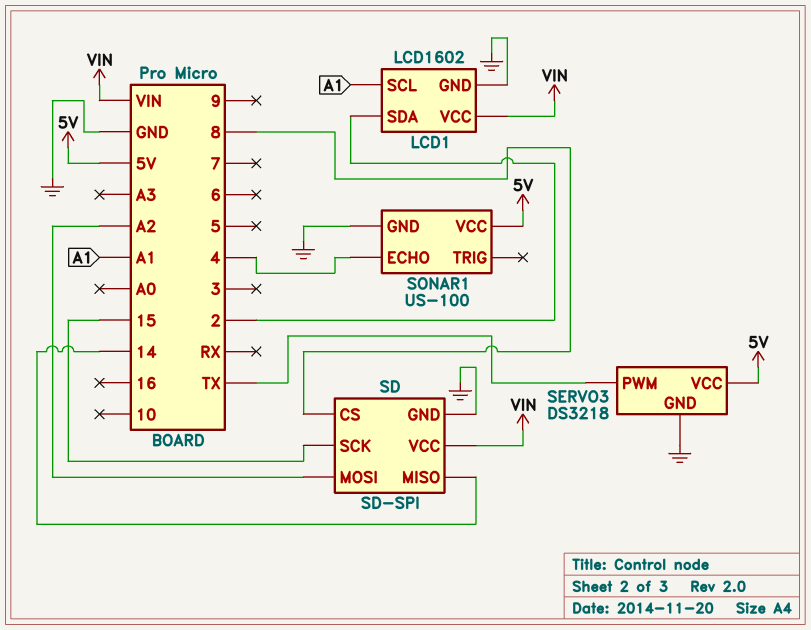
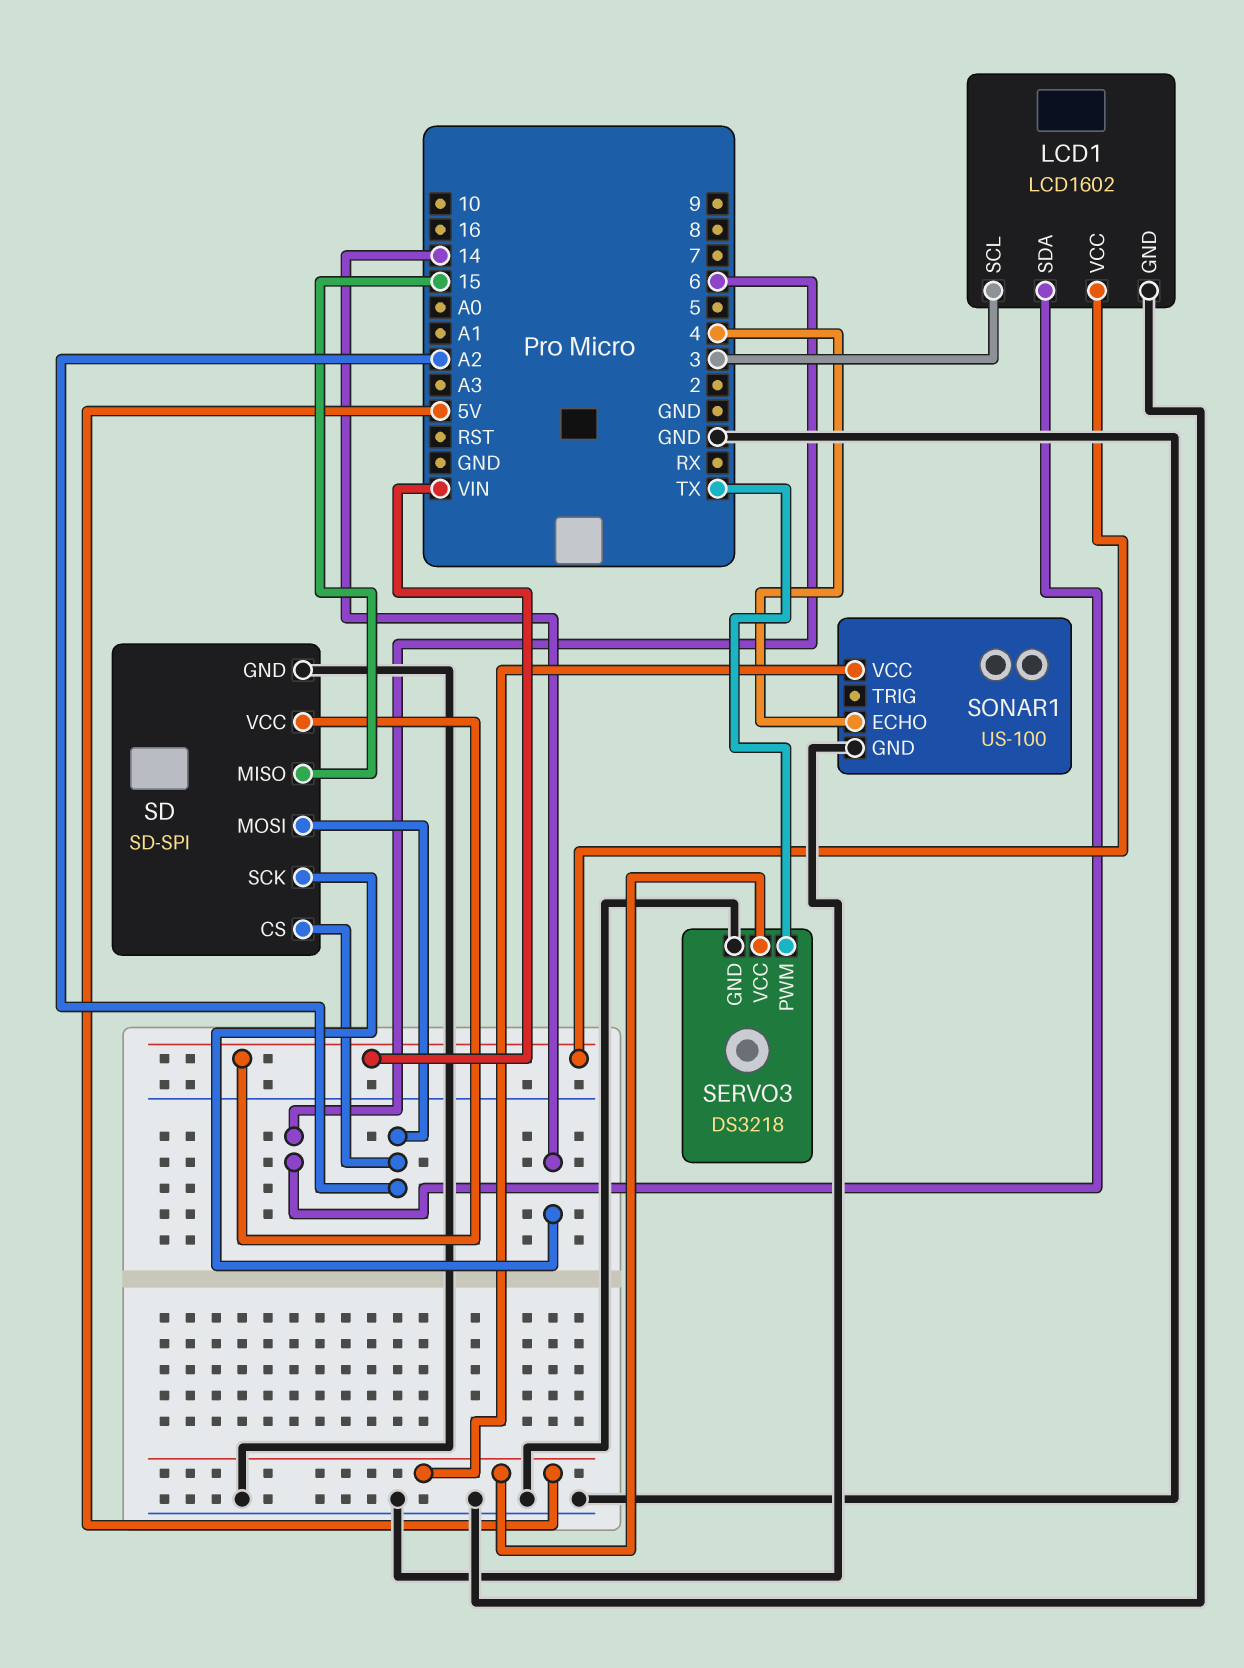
LCD1 pin SCL: A1 -> 3
LCD1 pin SDA: 2 -> 6
SD pin CS: 8 -> A2
SD pin MISO: 14 -> 15
SD pin SCK: 15 -> 14

